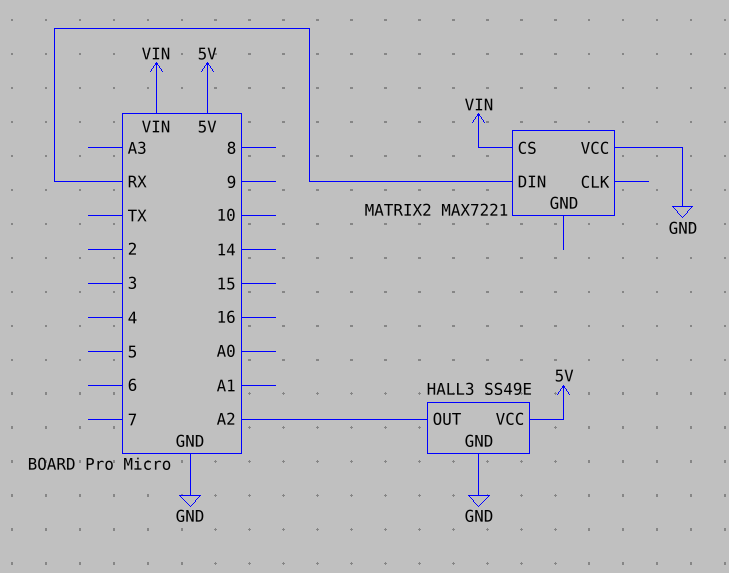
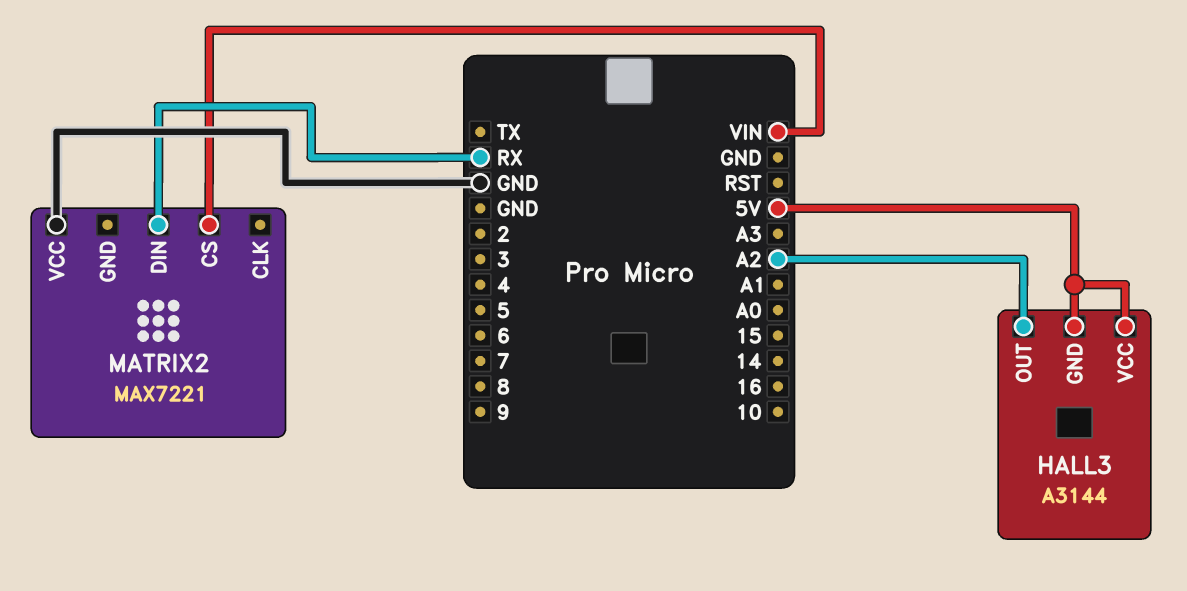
HALL3: SS49E -> A3144
HALL3 pin GND: GND -> 5V

